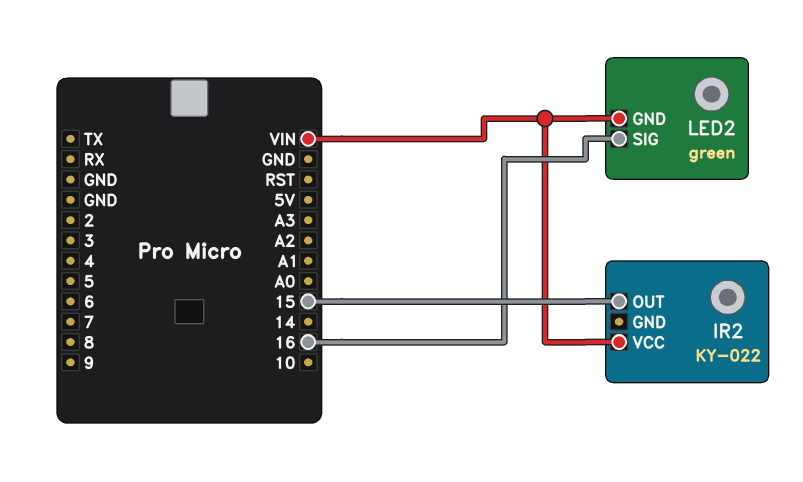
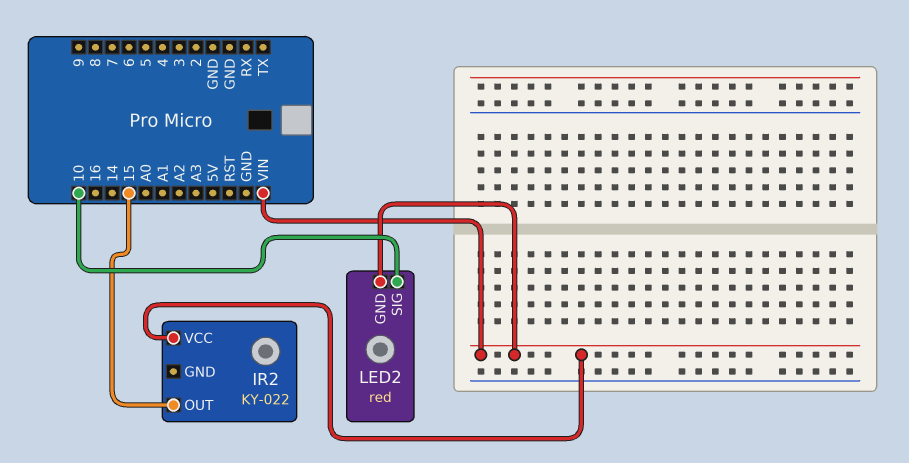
LED2: green -> red
LED2 pin SIG: 16 -> 10

